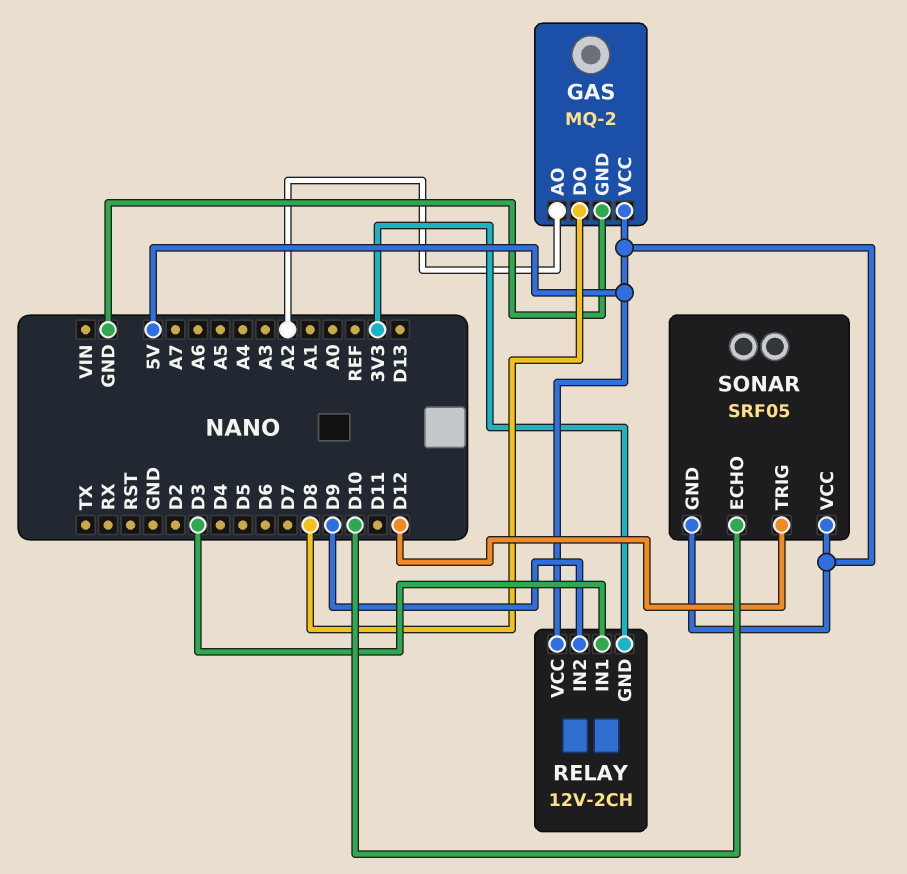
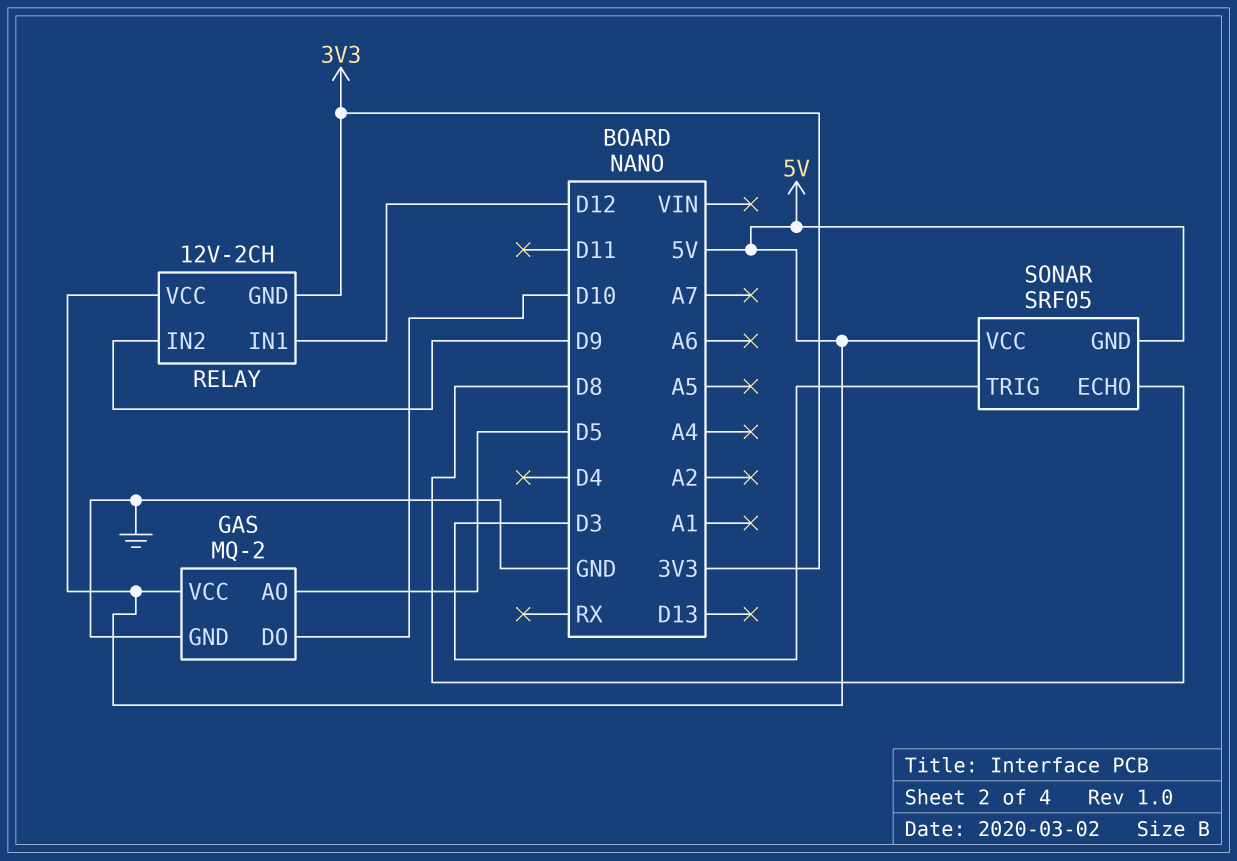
GAS pin AO: A2 -> D5
GAS pin DO: D8 -> D10
RELAY pin IN1: D3 -> D12
SONAR pin ECHO: D10 -> D8
SONAR pin TRIG: D12 -> D3

